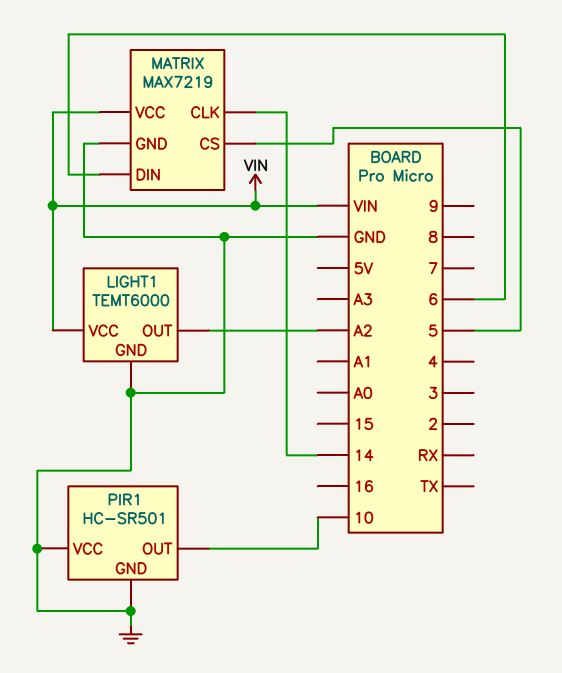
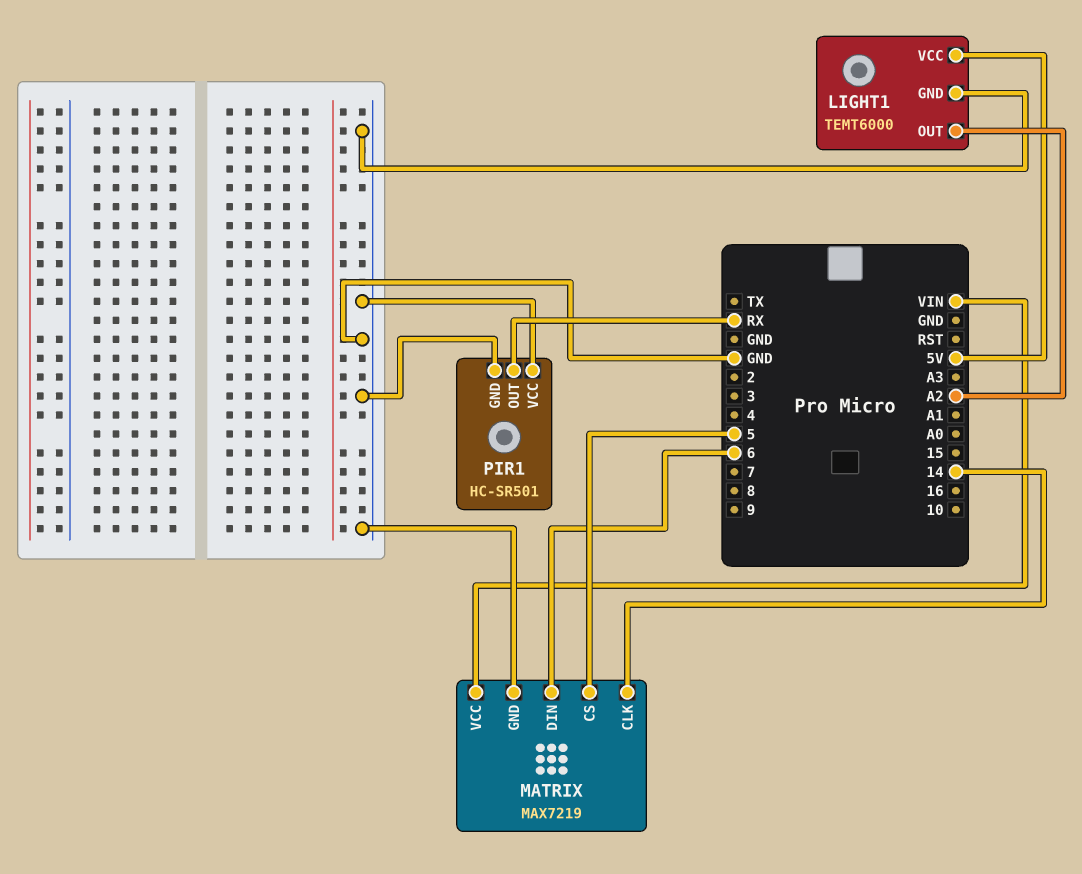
LIGHT1 pin VCC: VIN -> 5V
PIR1 pin OUT: 10 -> RX

